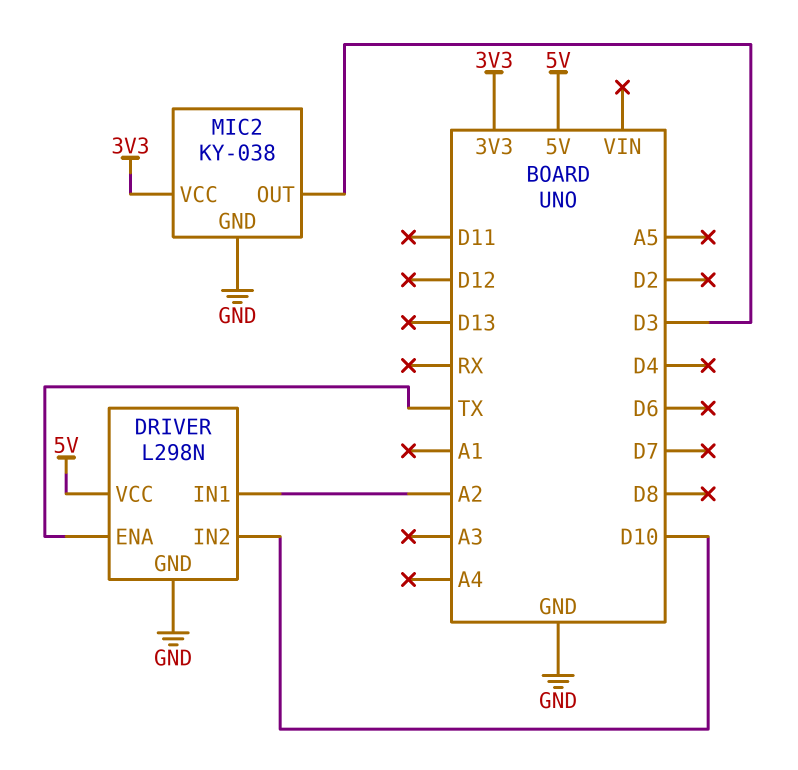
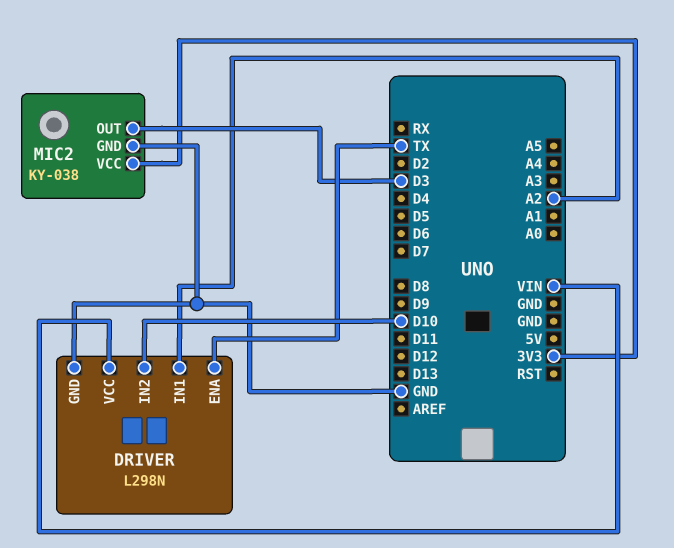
DRIVER pin VCC: 5V -> VIN

